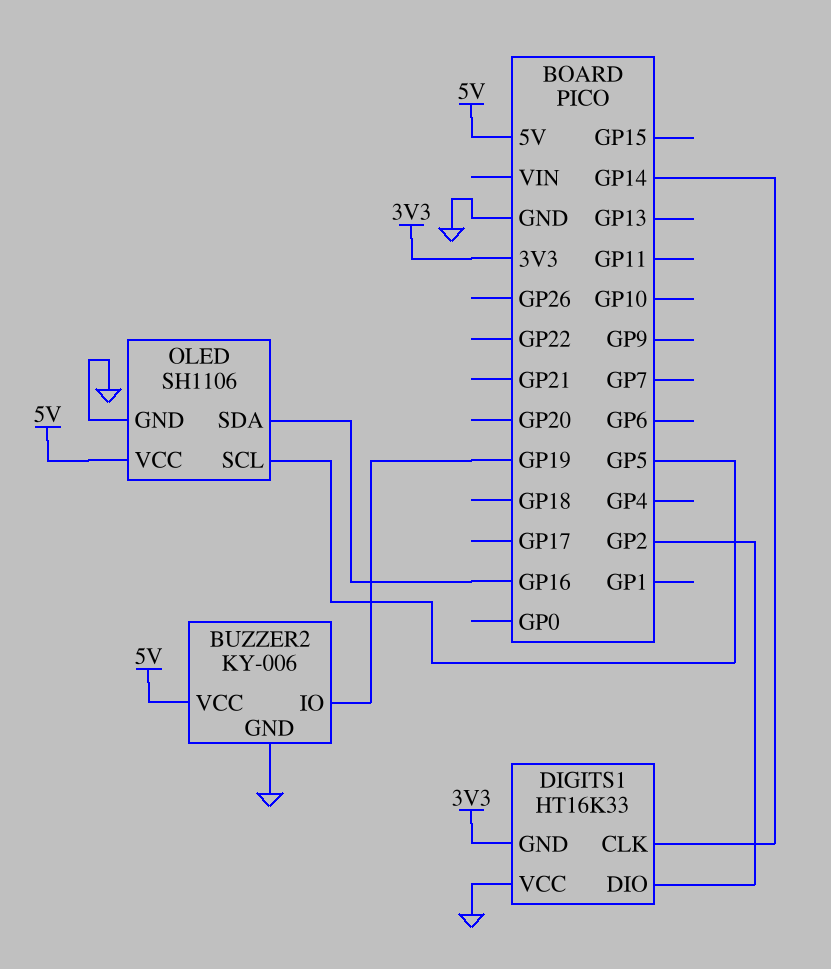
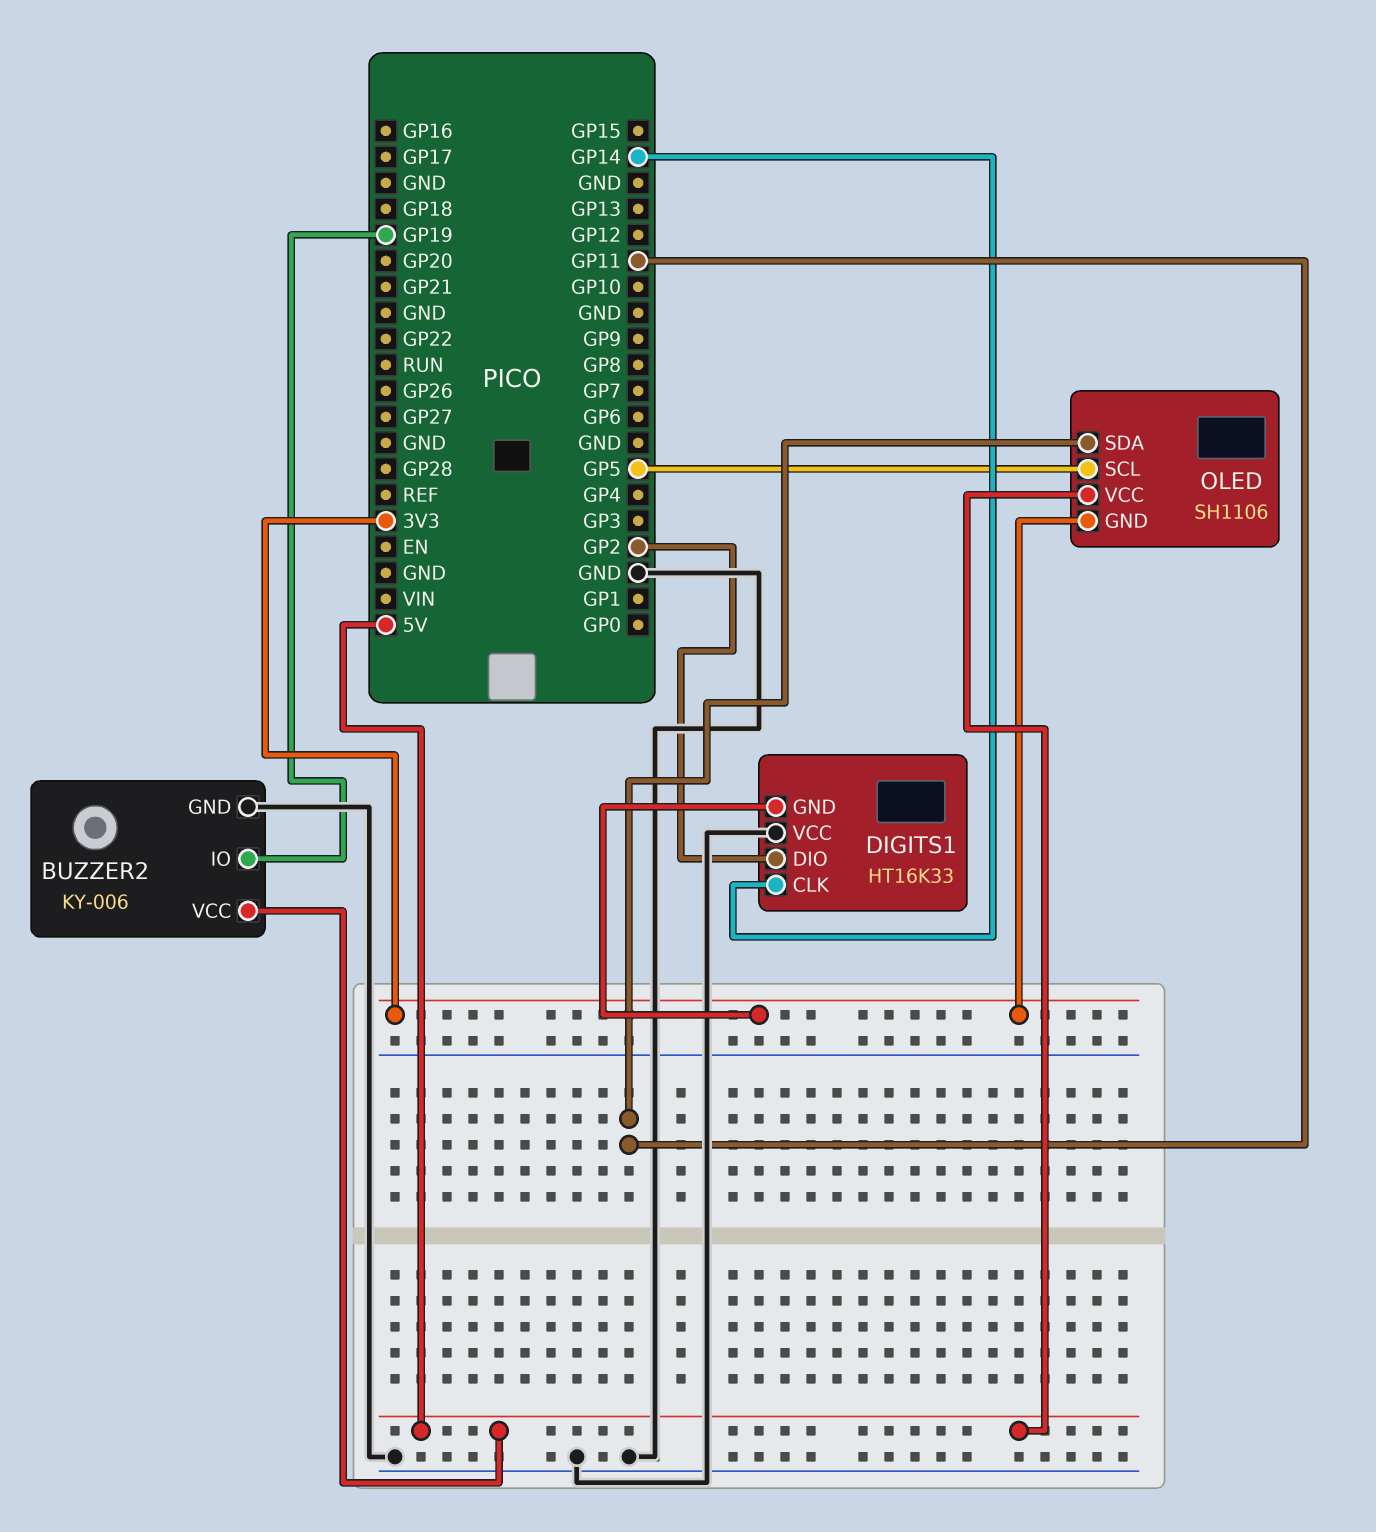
OLED pin GND: GND -> 3V3
OLED pin SDA: GP16 -> GP11

